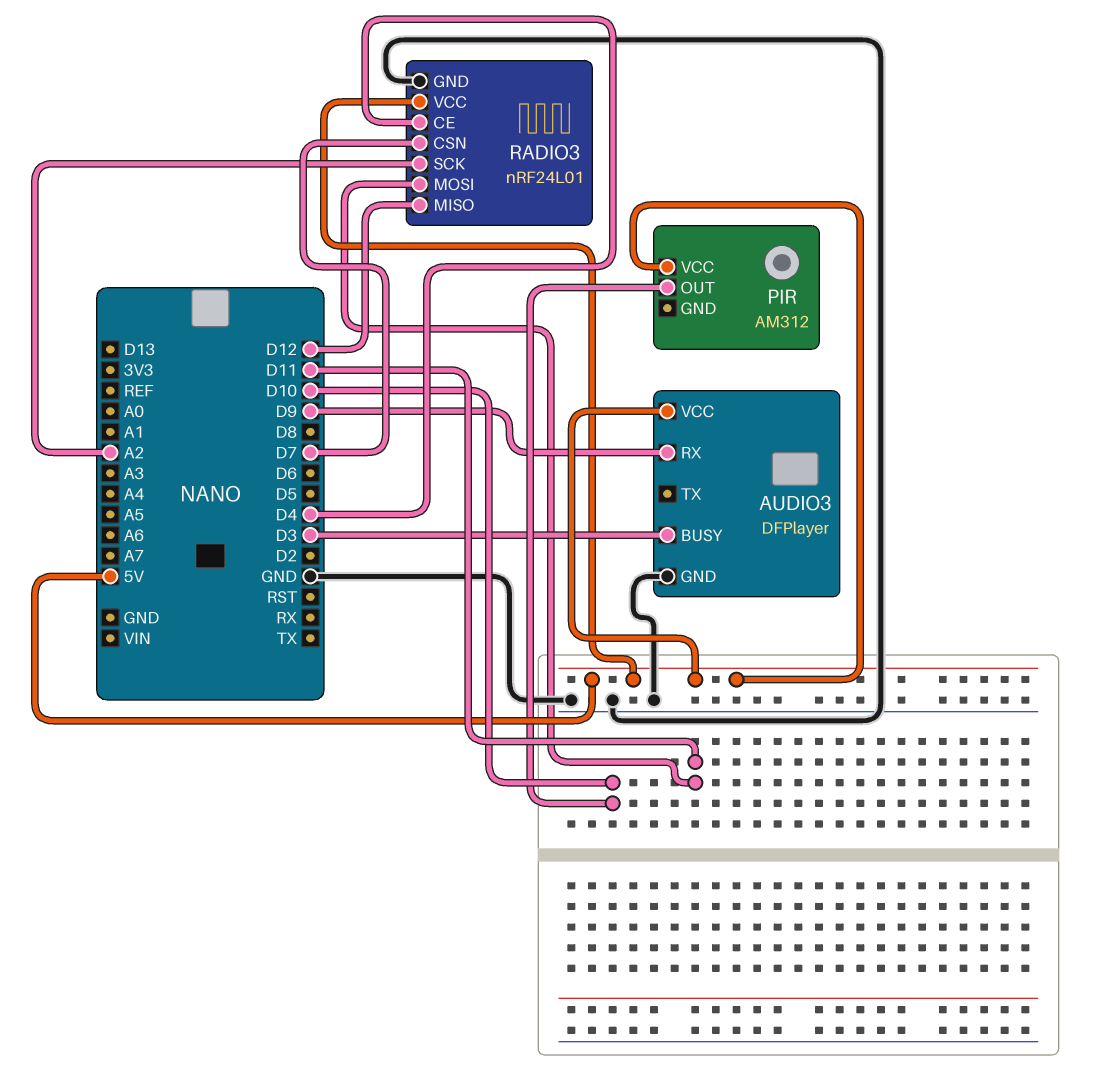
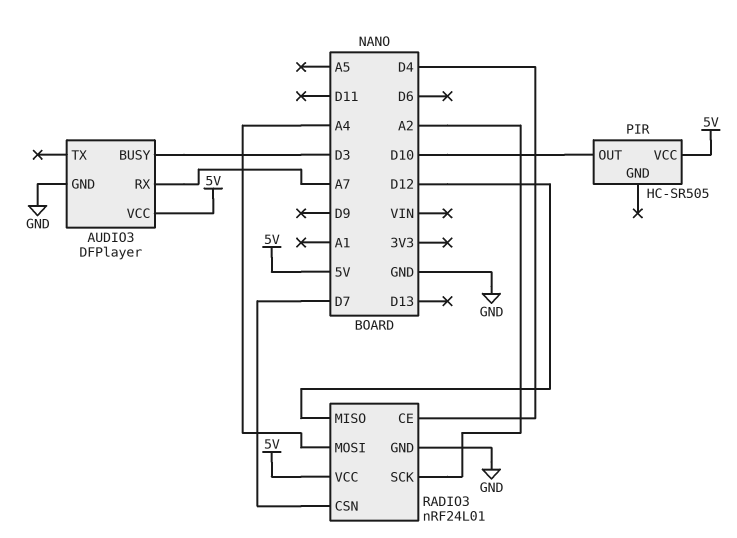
AUDIO3 pin RX: D9 -> A7
PIR: AM312 -> HC-SR505
RADIO3 pin MOSI: D11 -> A4

